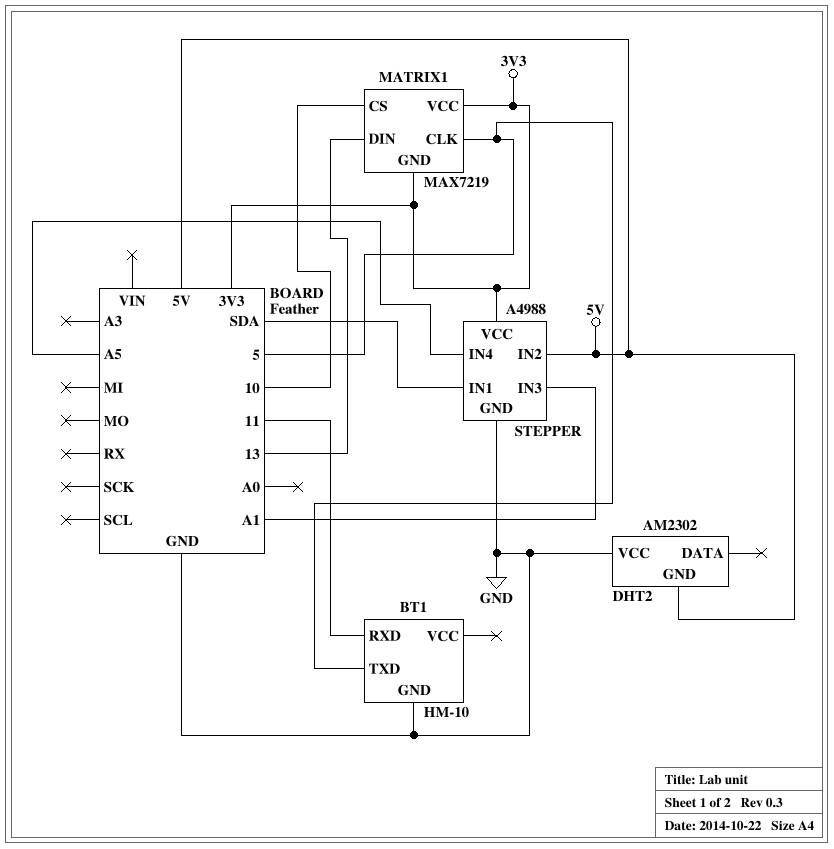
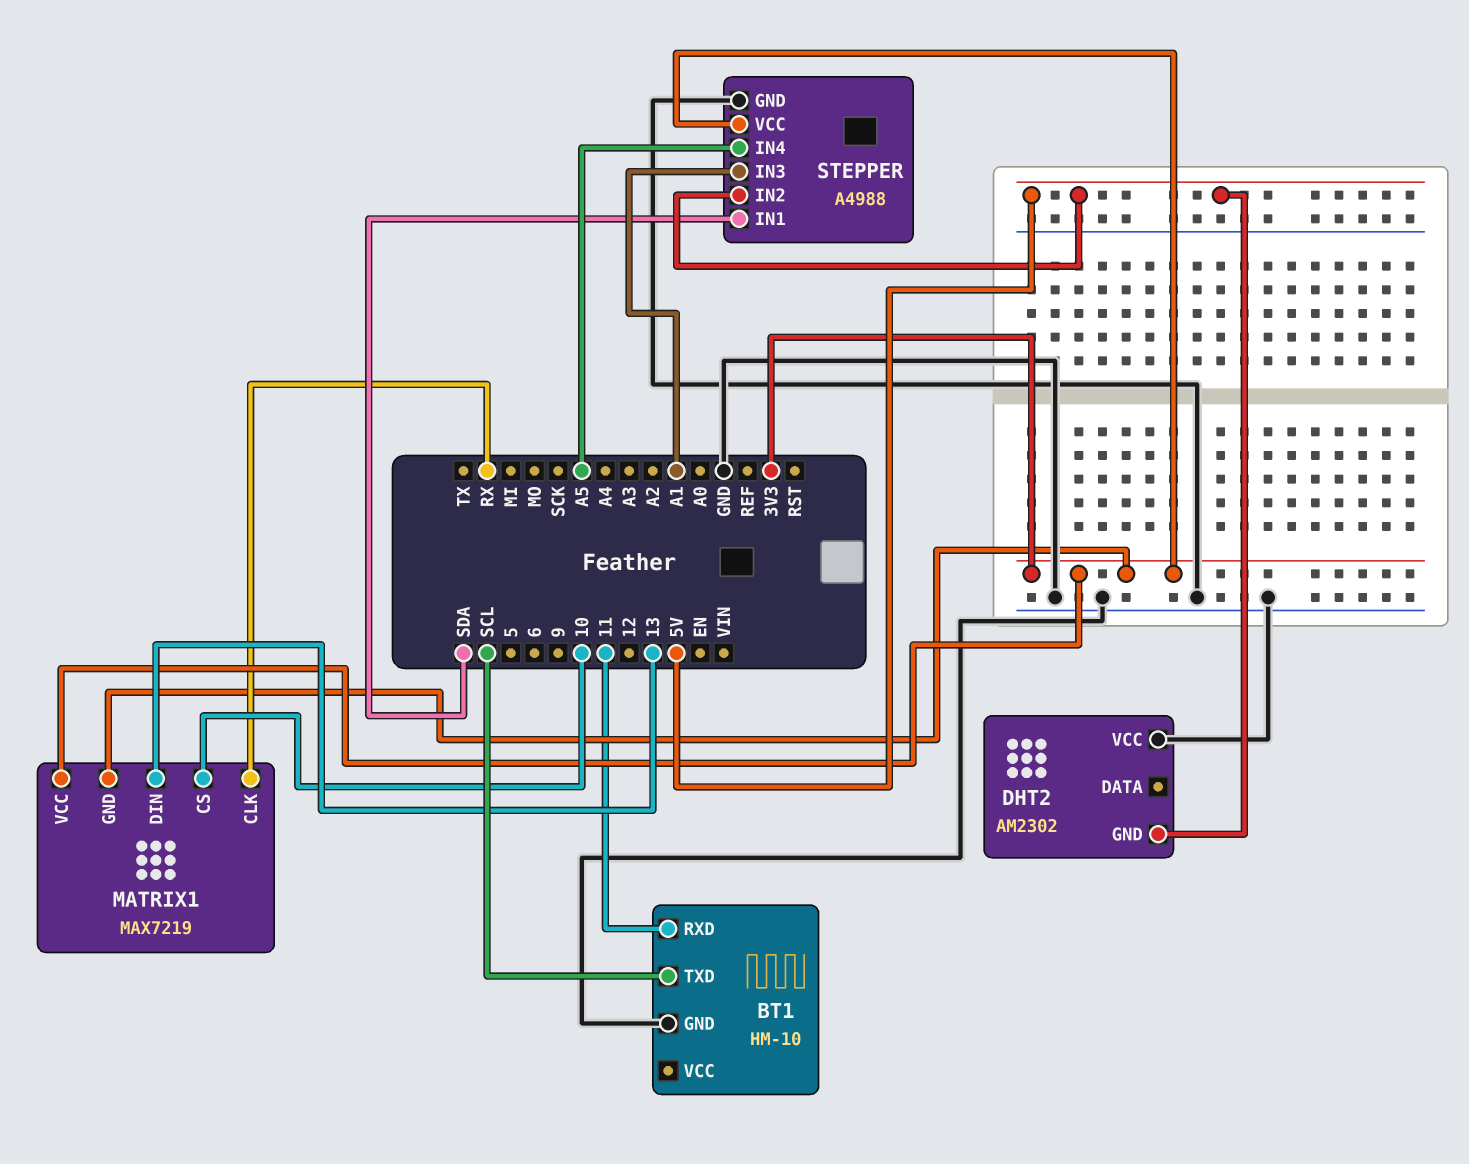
BT1 pin TXD: 5 -> SCL
MATRIX1 pin CLK: 5 -> RX

